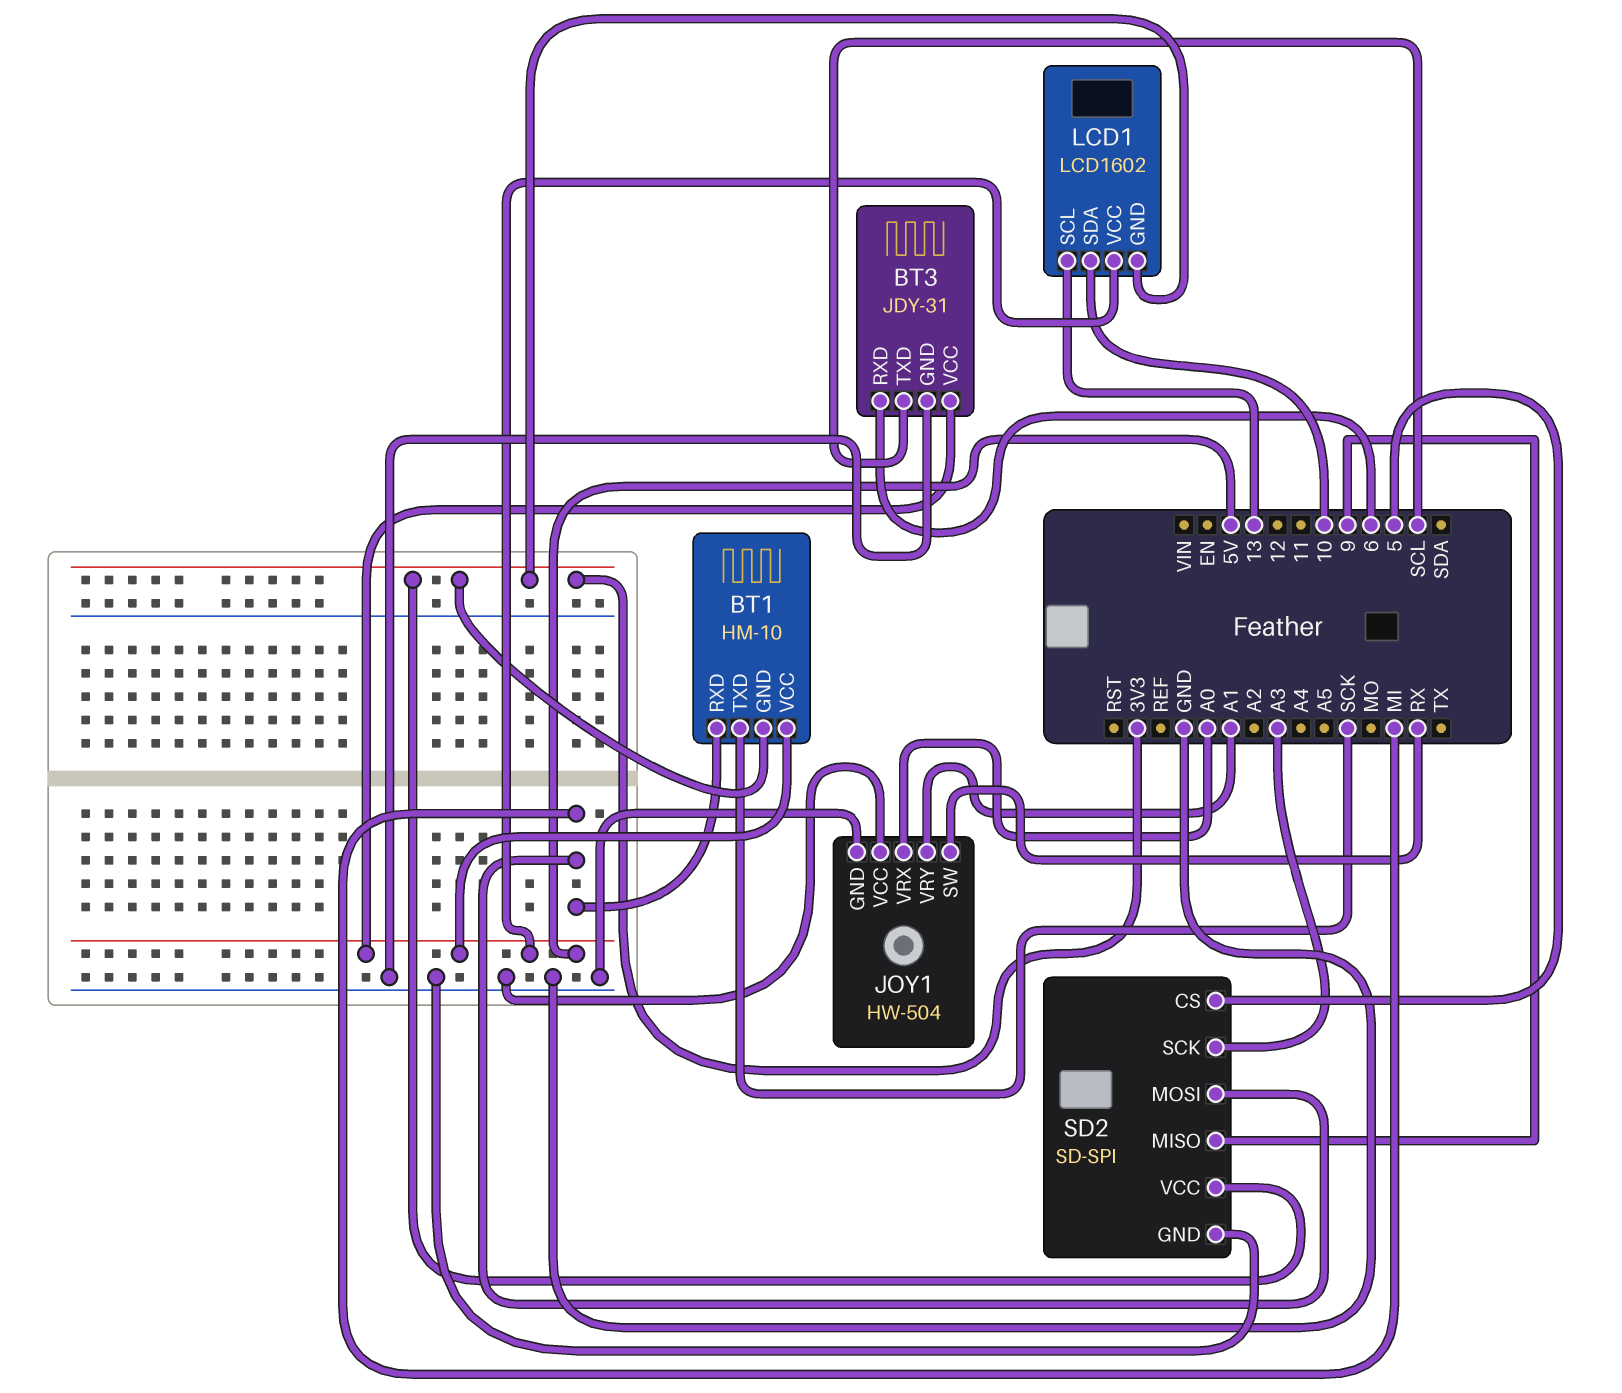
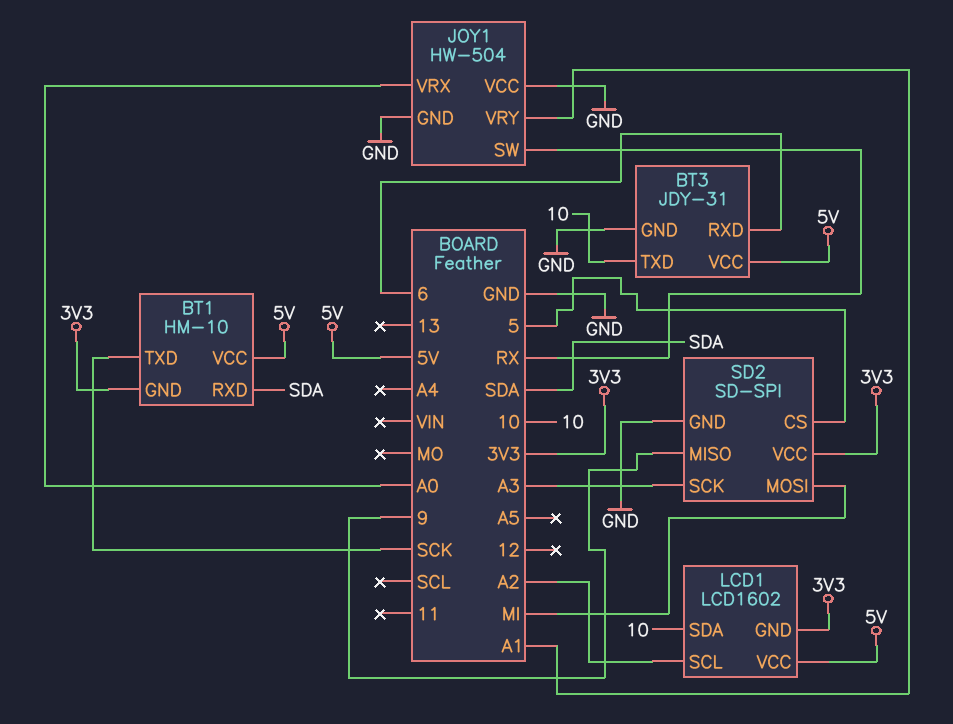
BT1 pin RXD: MI -> SDA
BT3 pin TXD: SCL -> 10
LCD1 pin SCL: 13 -> A2

